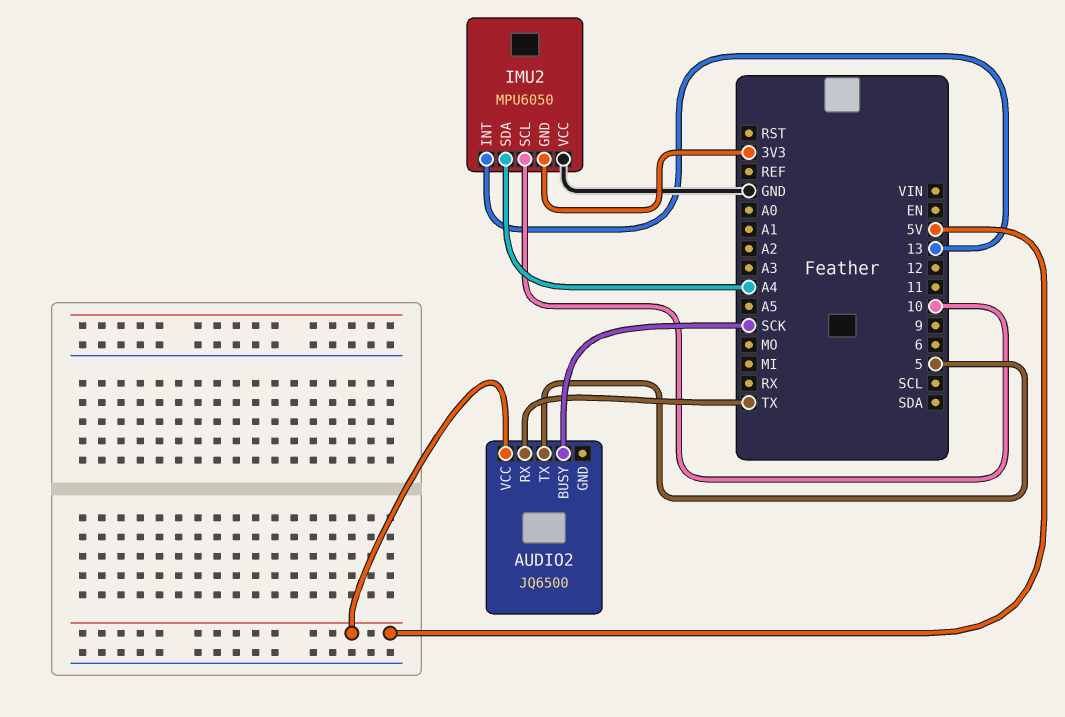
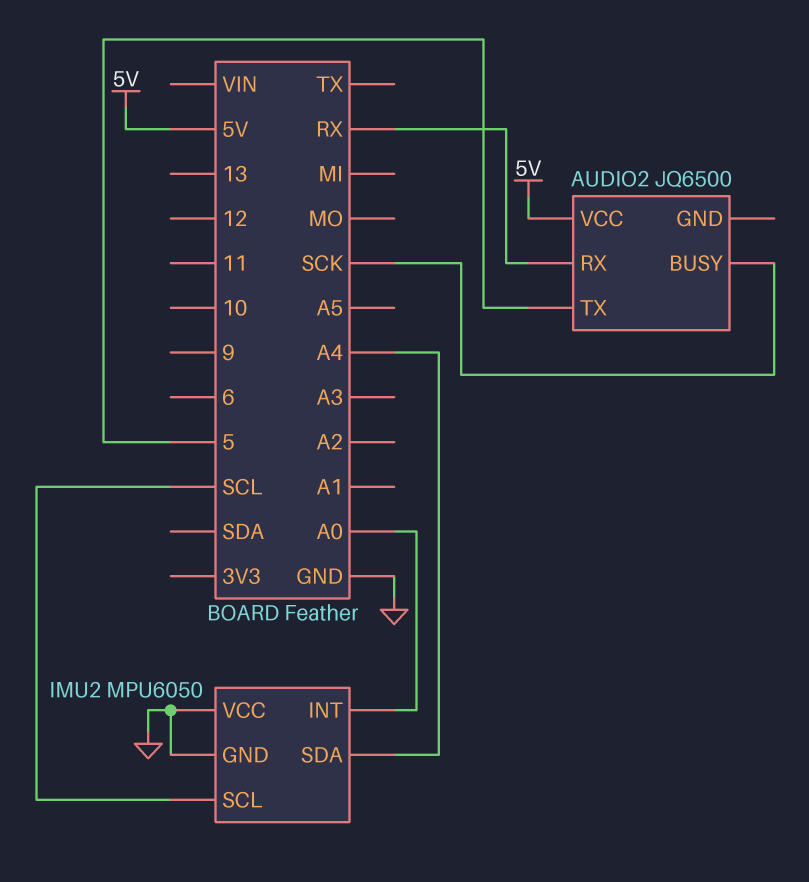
AUDIO2 pin RX: TX -> RX
IMU2 pin GND: 3V3 -> GND
IMU2 pin INT: 13 -> A0
IMU2 pin SCL: 10 -> SCL

